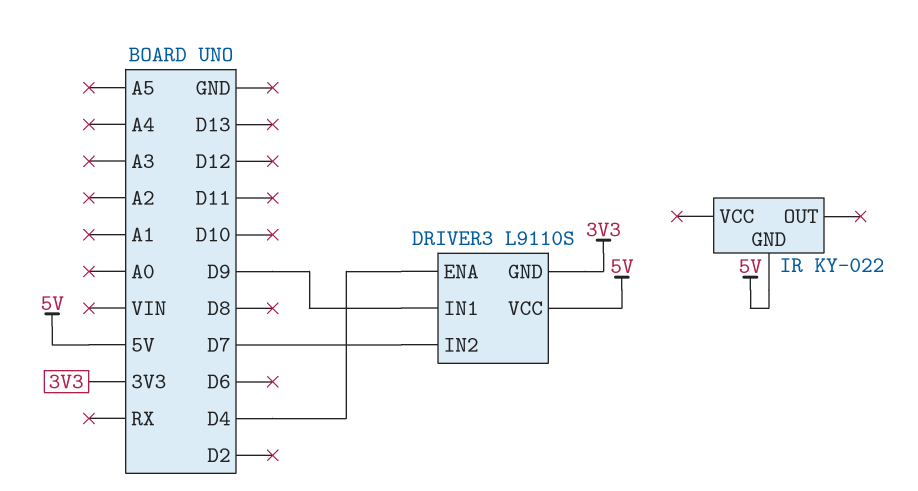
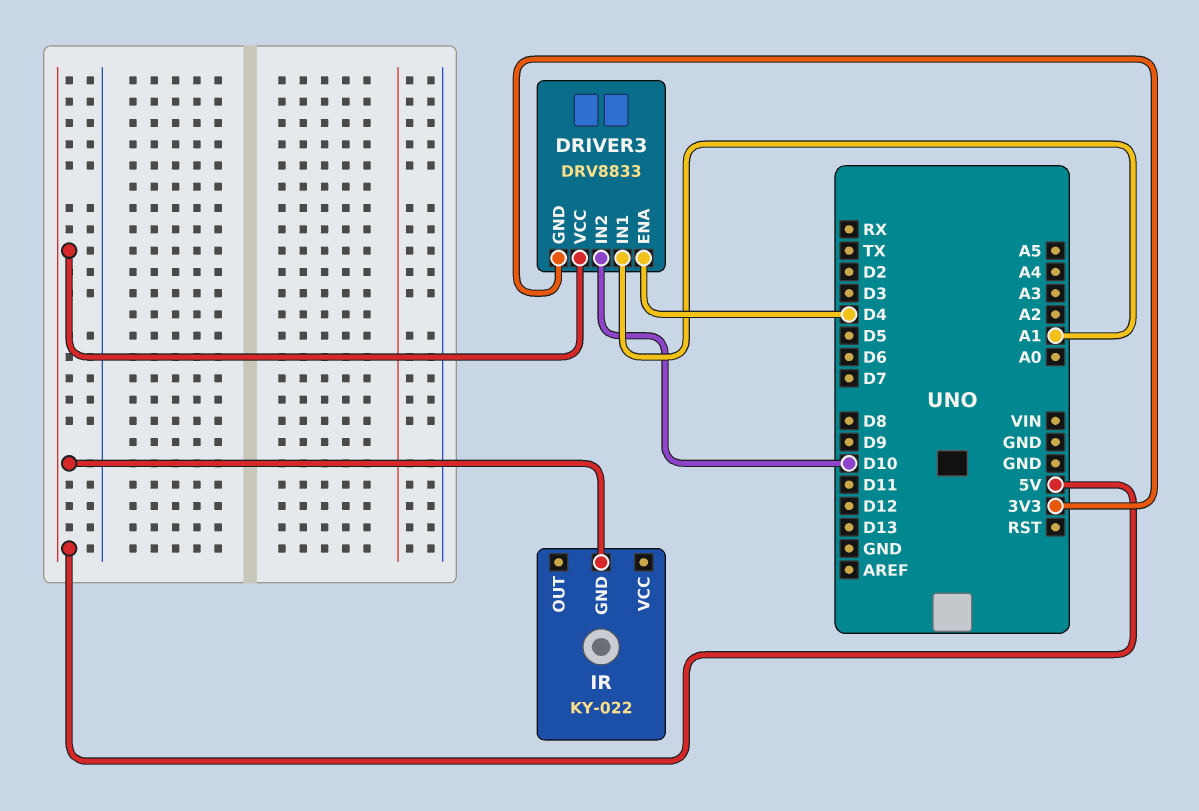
DRIVER3: L9110S -> DRV8833
DRIVER3 pin IN1: D9 -> A1
DRIVER3 pin IN2: D7 -> D10

